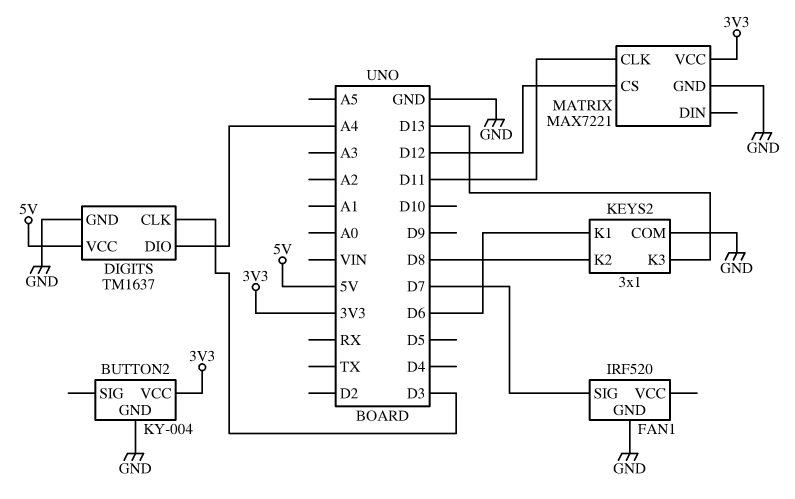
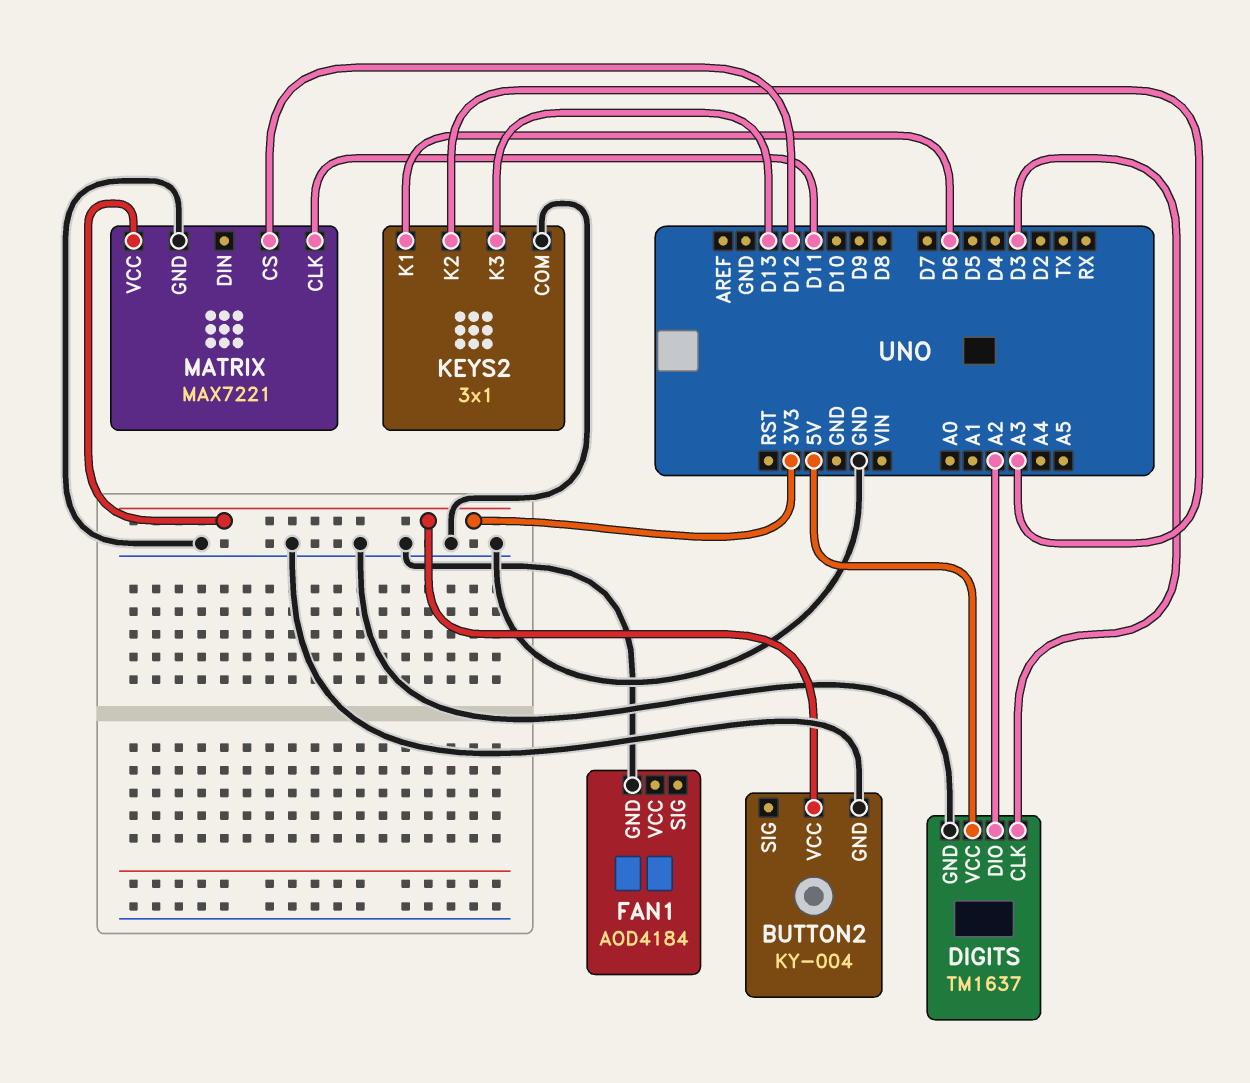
DIGITS pin DIO: A4 -> A2
FAN1: IRF520 -> AOD4184
FAN1 pin SIG: D7 -> none
KEYS2 pin K2: D8 -> A3

